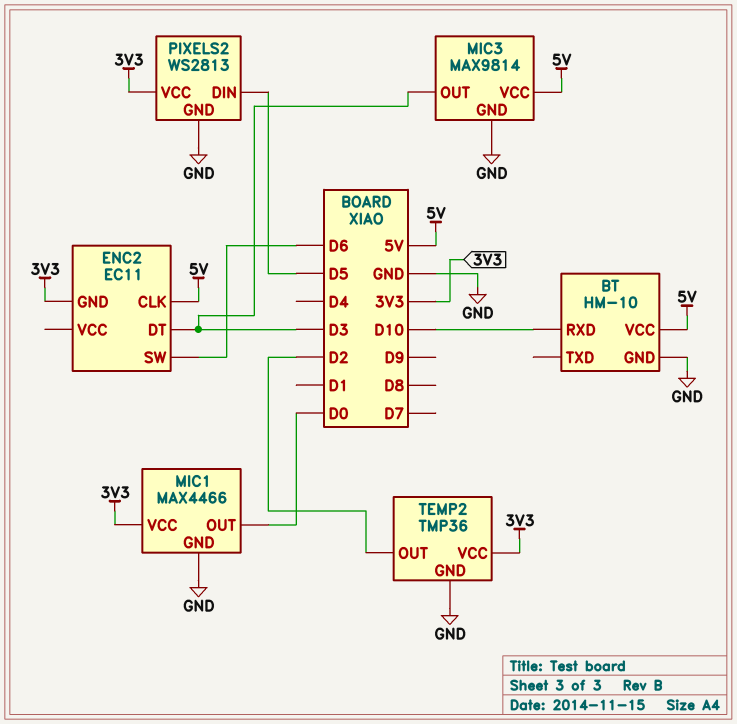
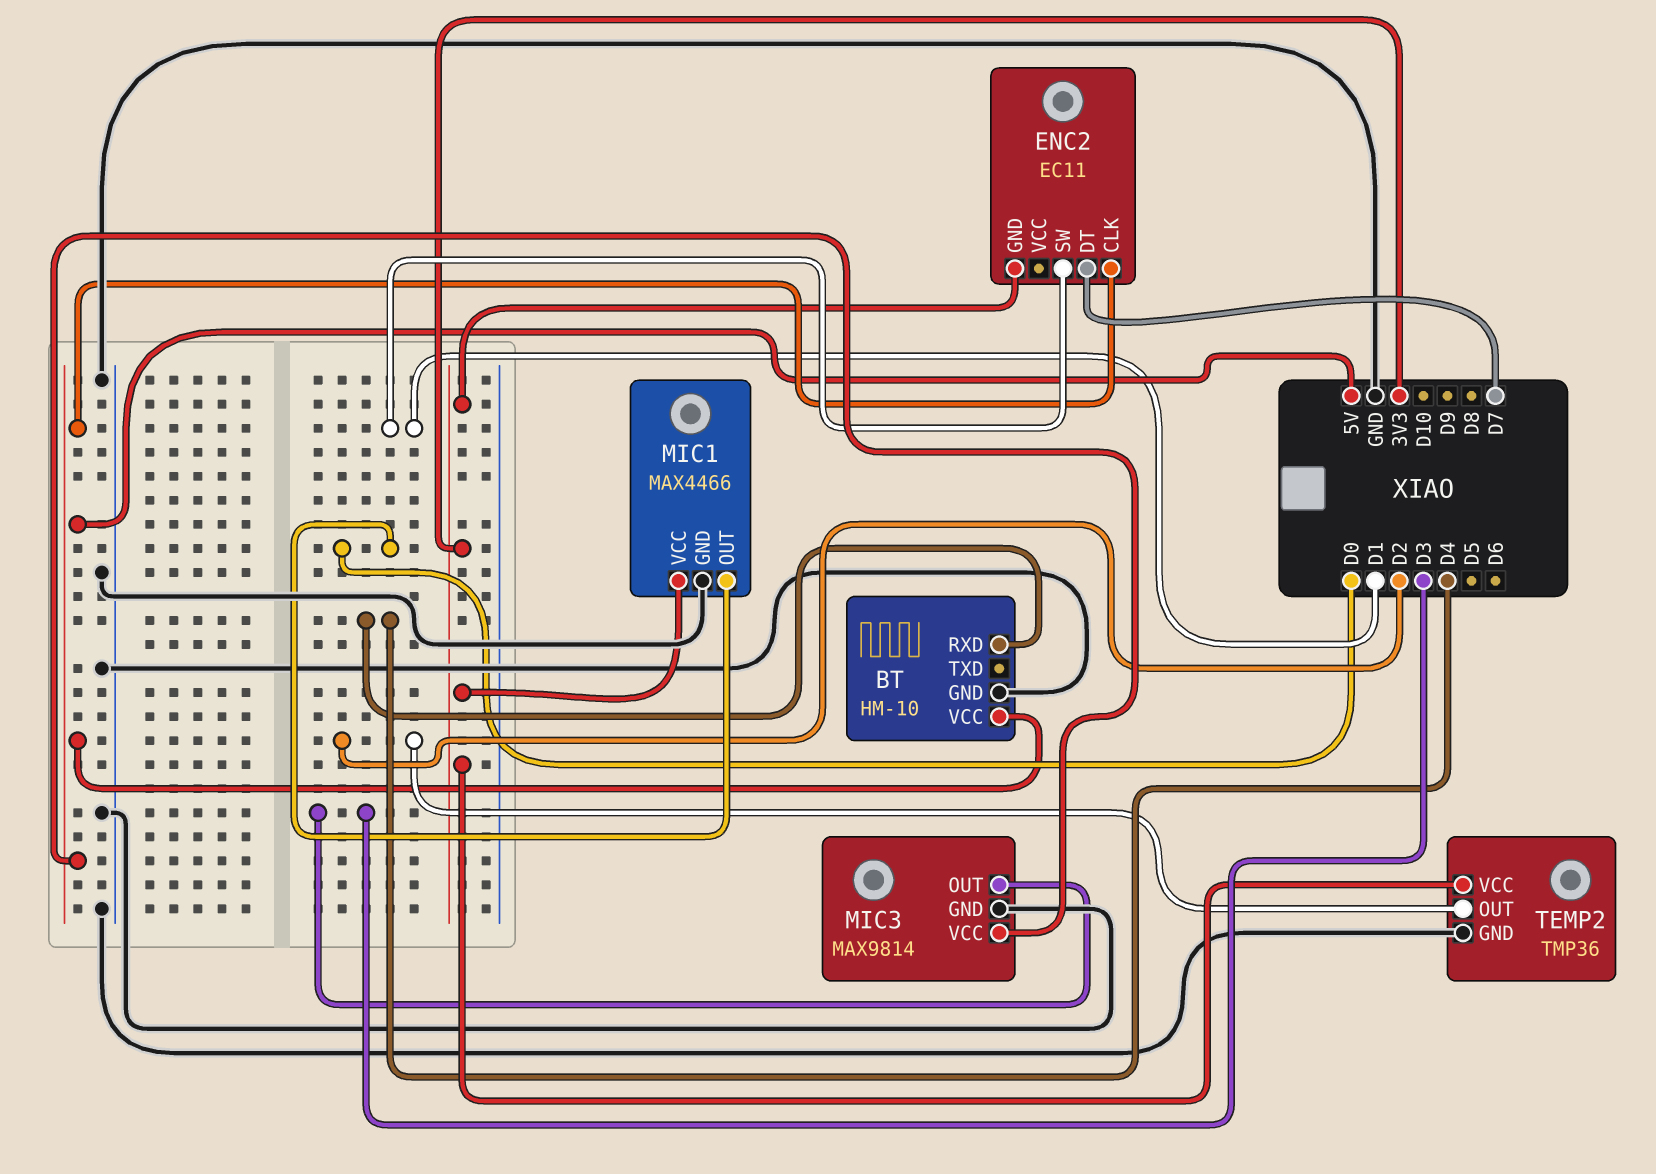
BT pin RXD: D10 -> D4
ENC2 pin DT: D3 -> D7
ENC2 pin SW: D6 -> D1
PIXELS2: WS2813 -> none
PIXELS2 pin DIN: D5 -> none
PIXELS2 pin GND: GND -> none
PIXELS2 pin VCC: 3V3 -> none

